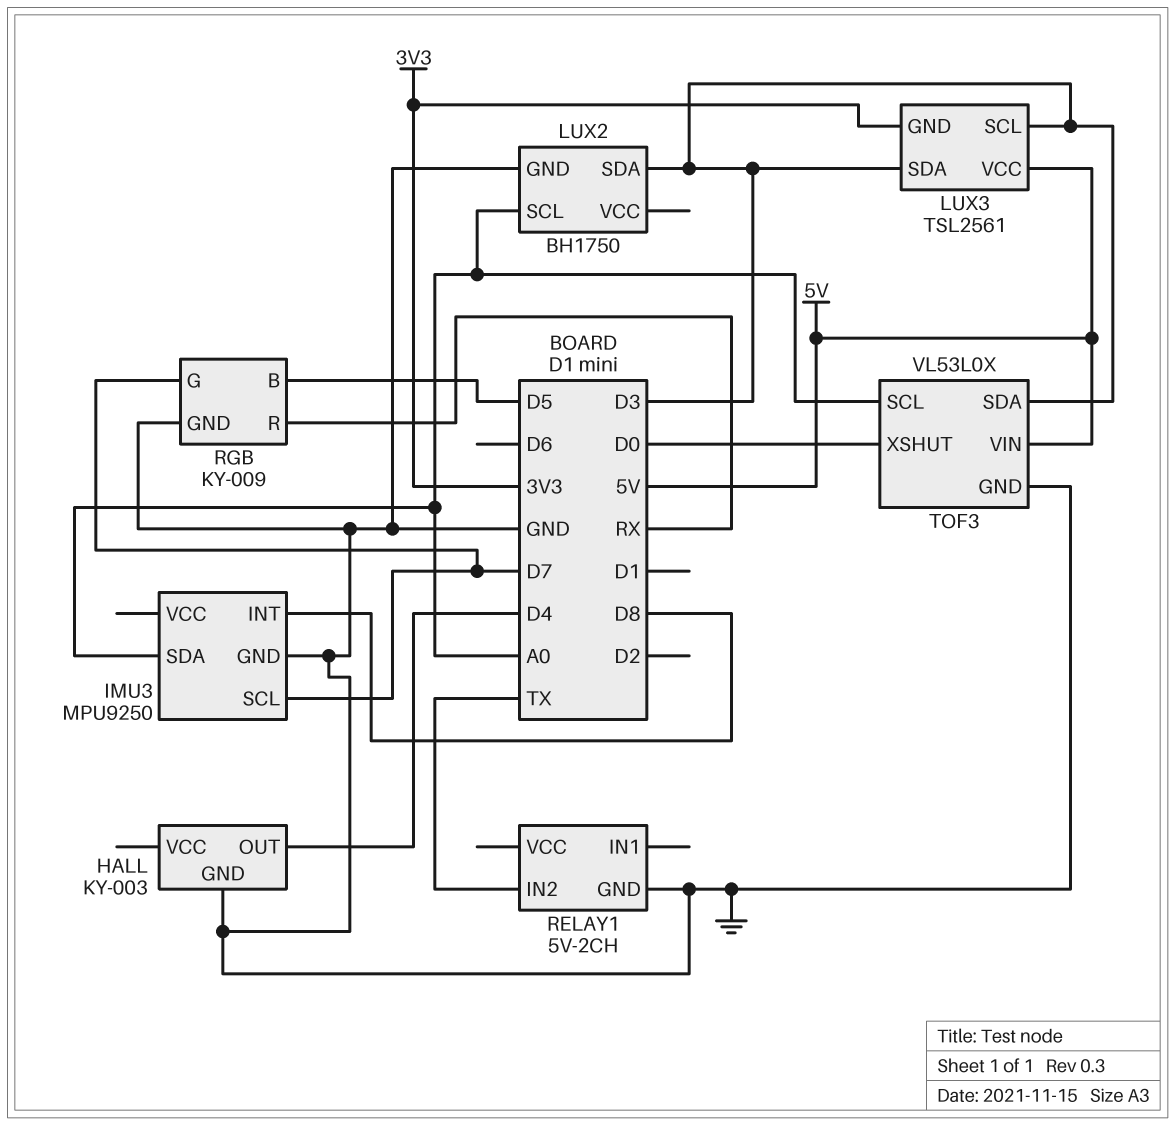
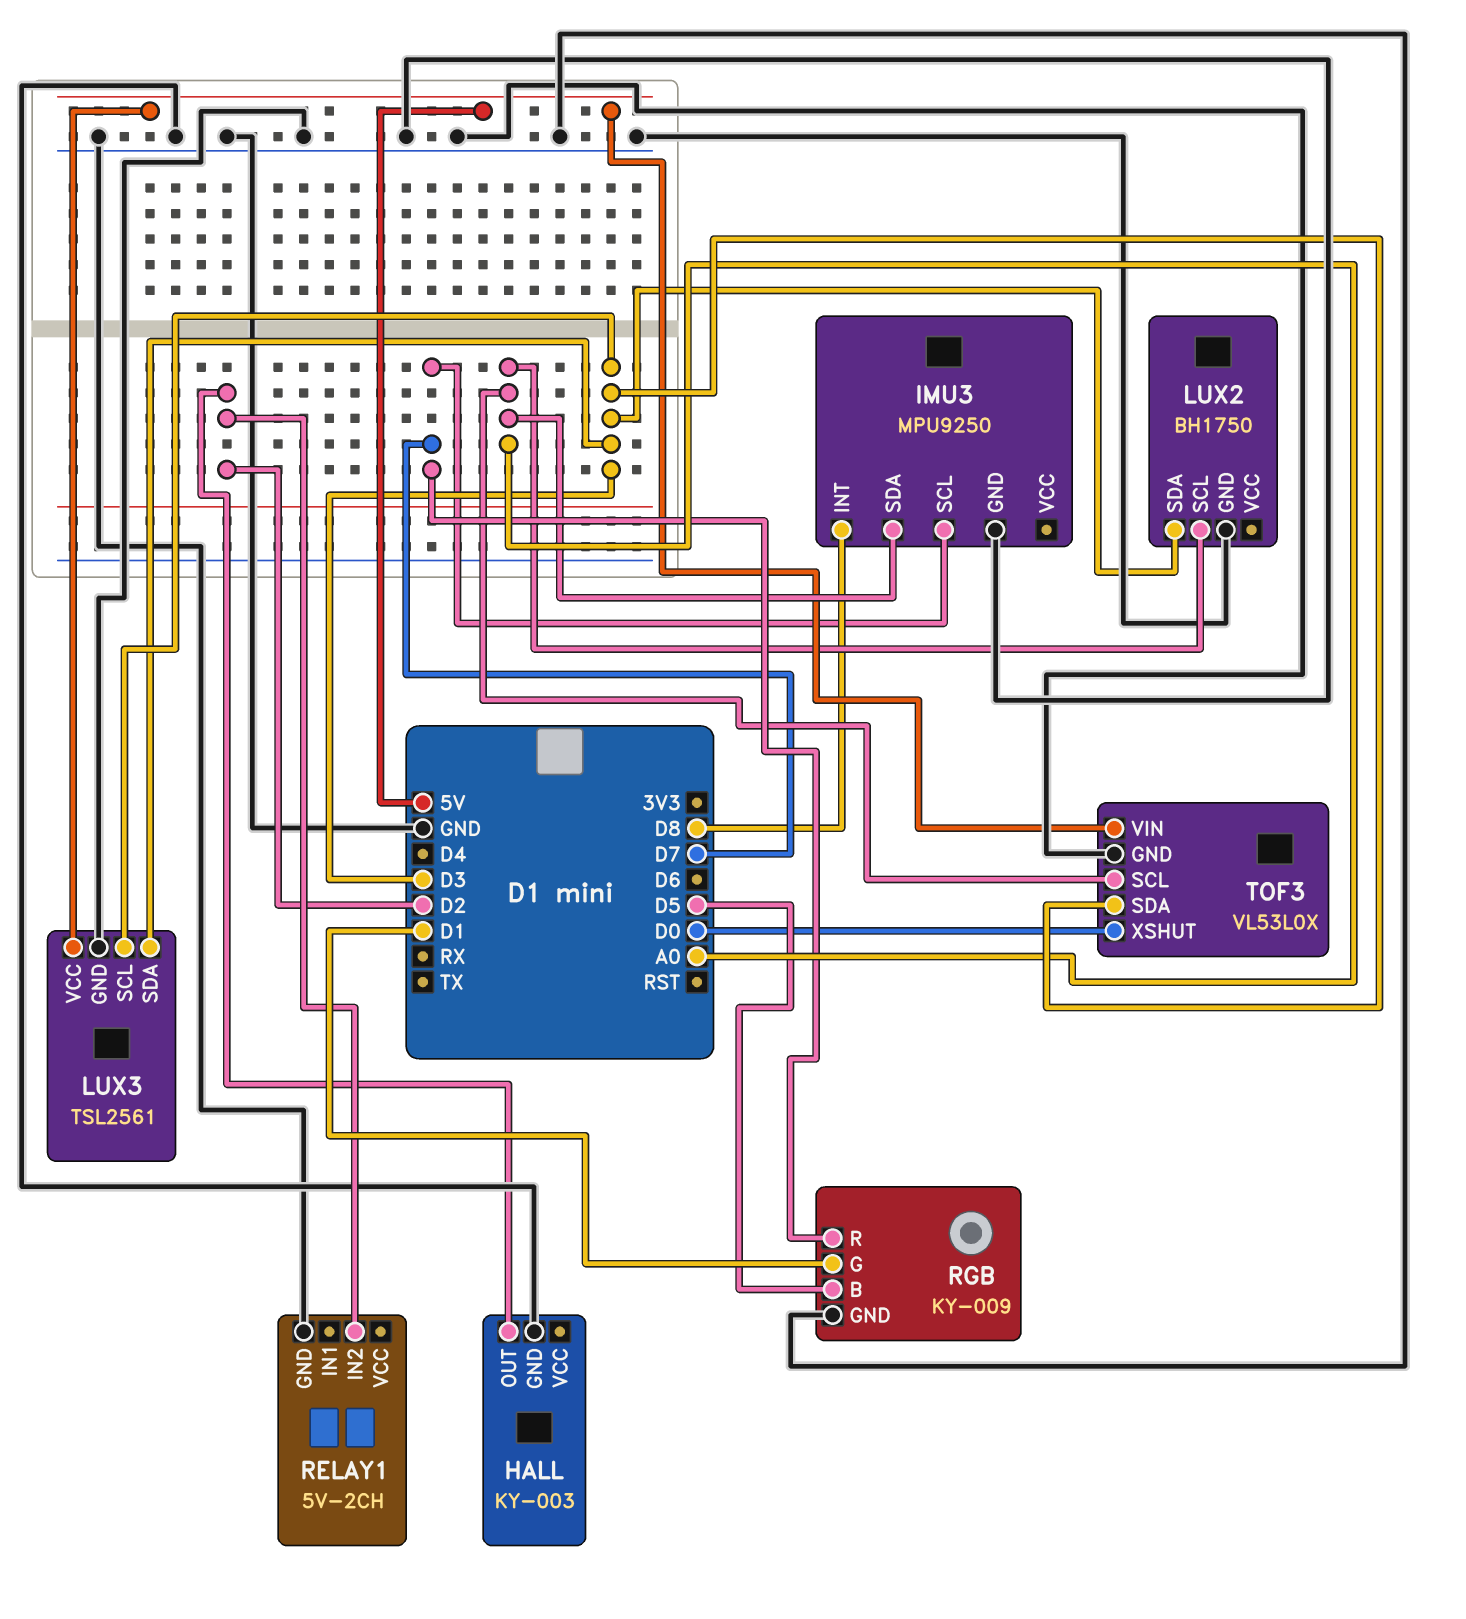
HALL pin OUT: D4 -> D2
LUX3 pin GND: 3V3 -> GND
RELAY1 pin IN2: TX -> D2
RGB pin G: D7 -> D1
RGB pin R: RX -> D7

